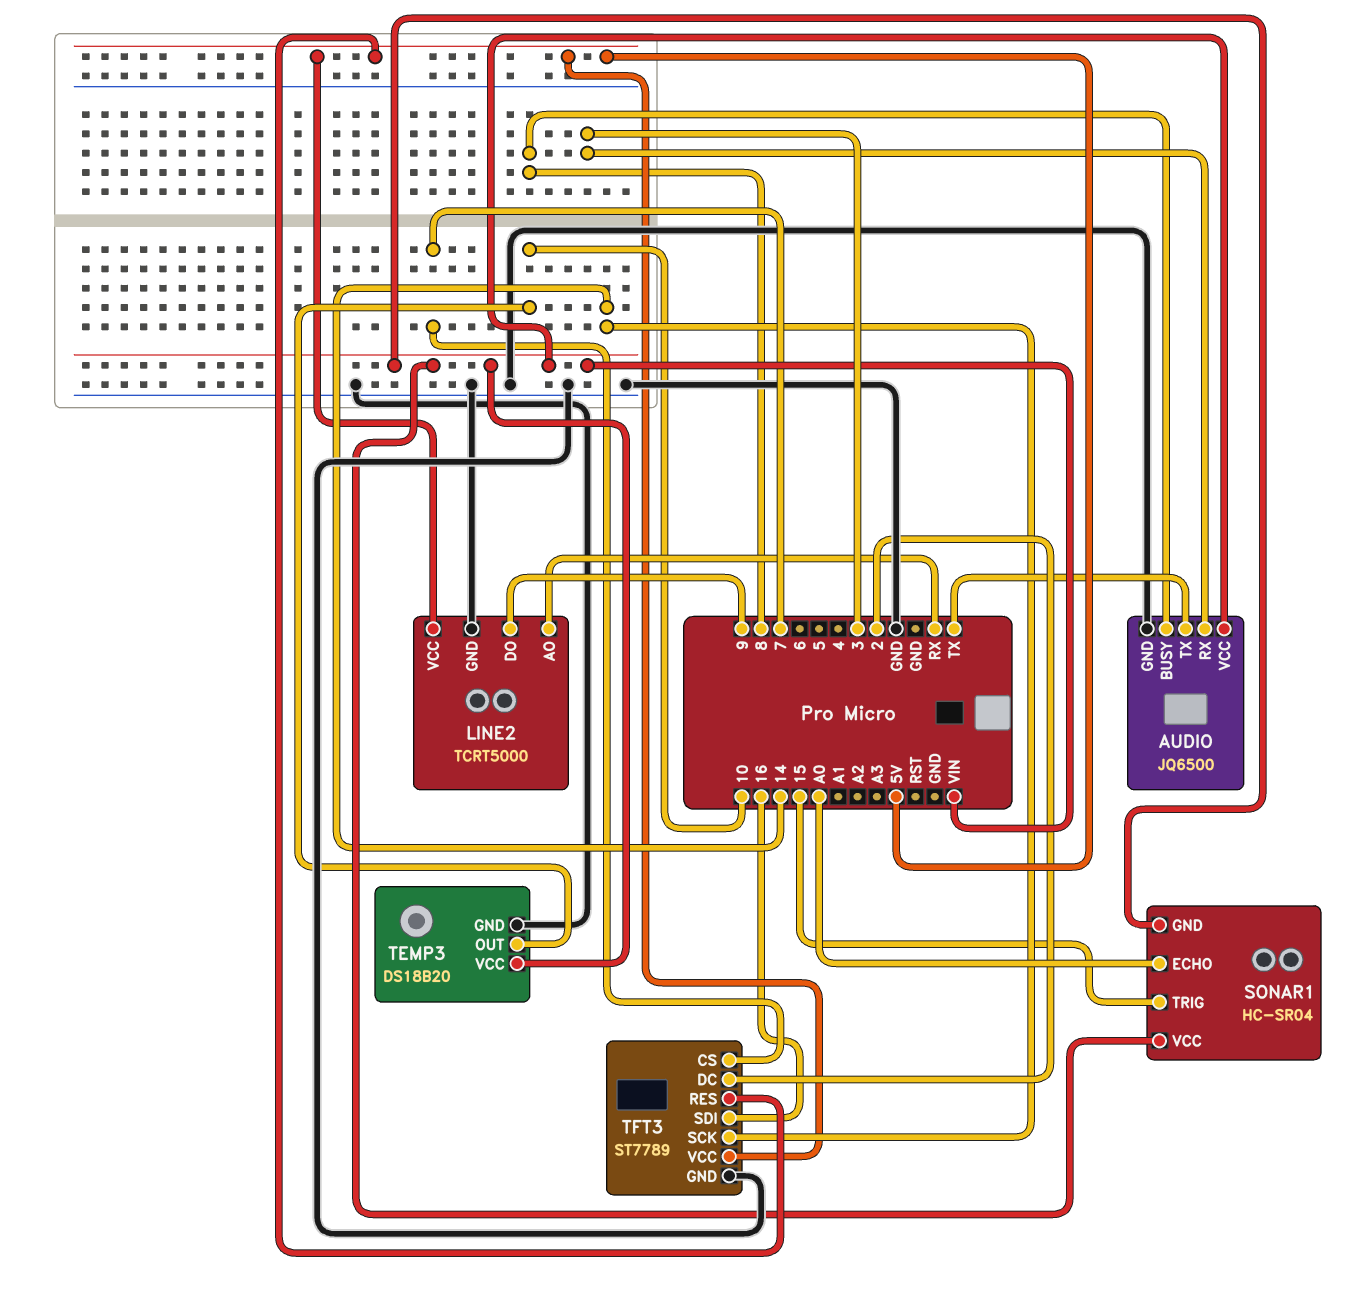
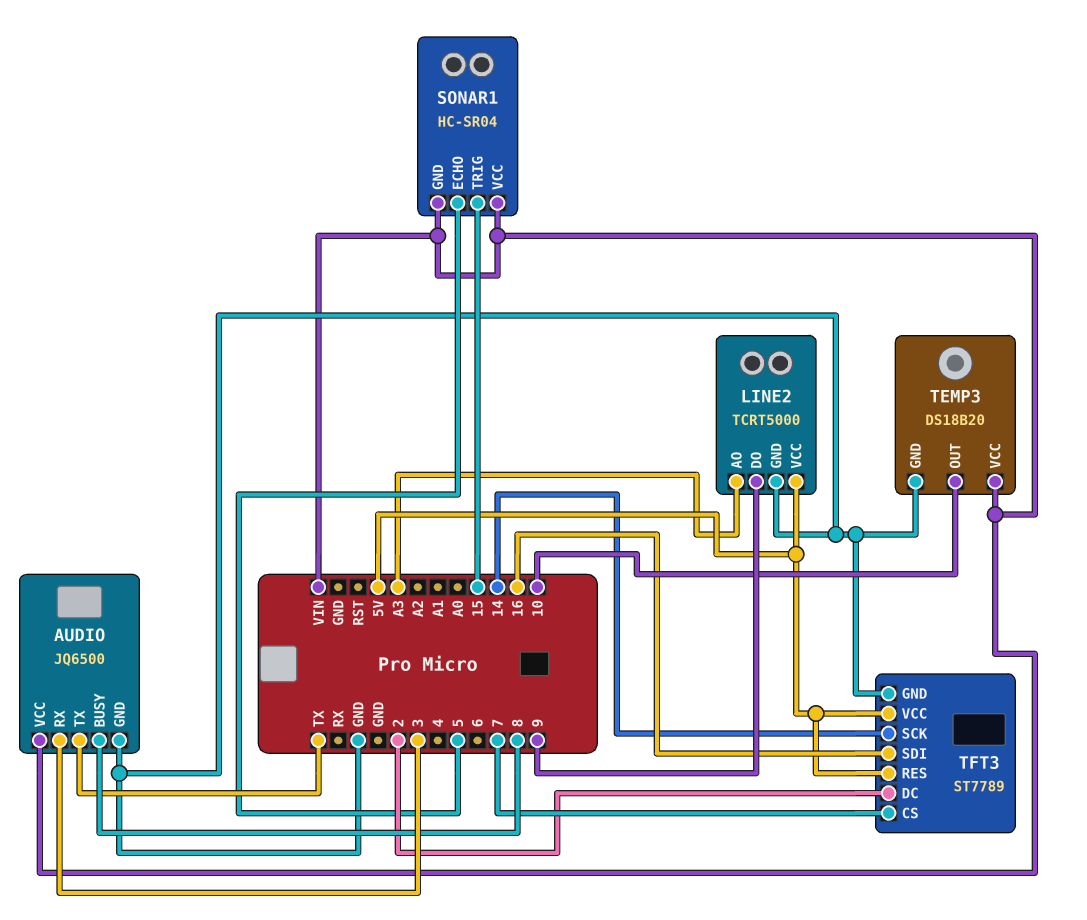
LINE2 pin AO: RX -> A3
SONAR1 pin ECHO: A0 -> 5

